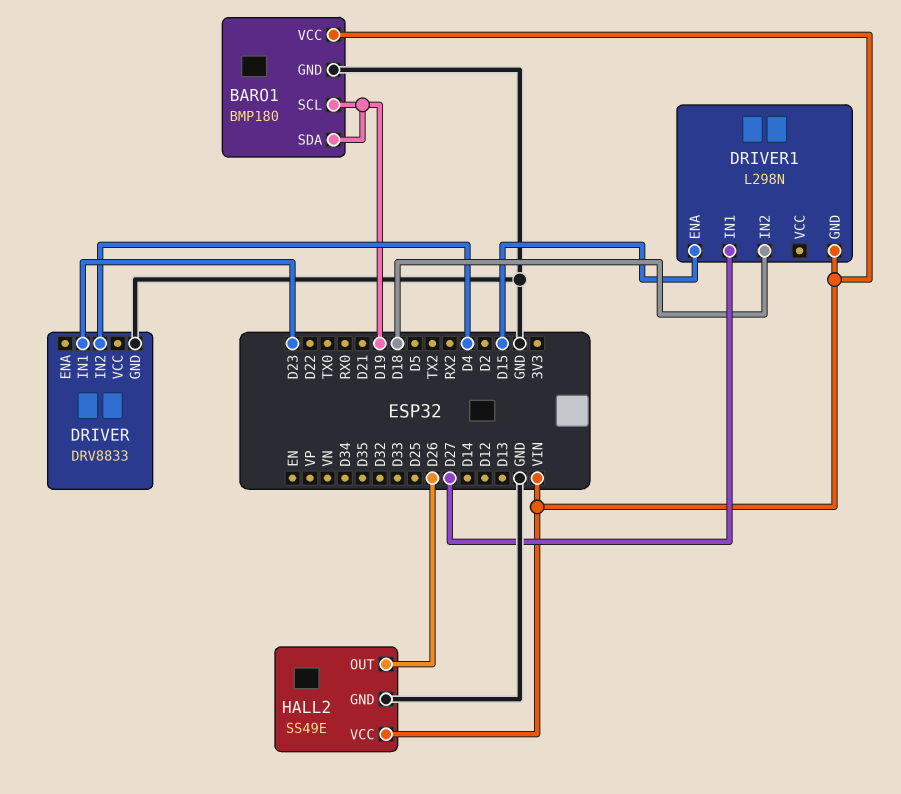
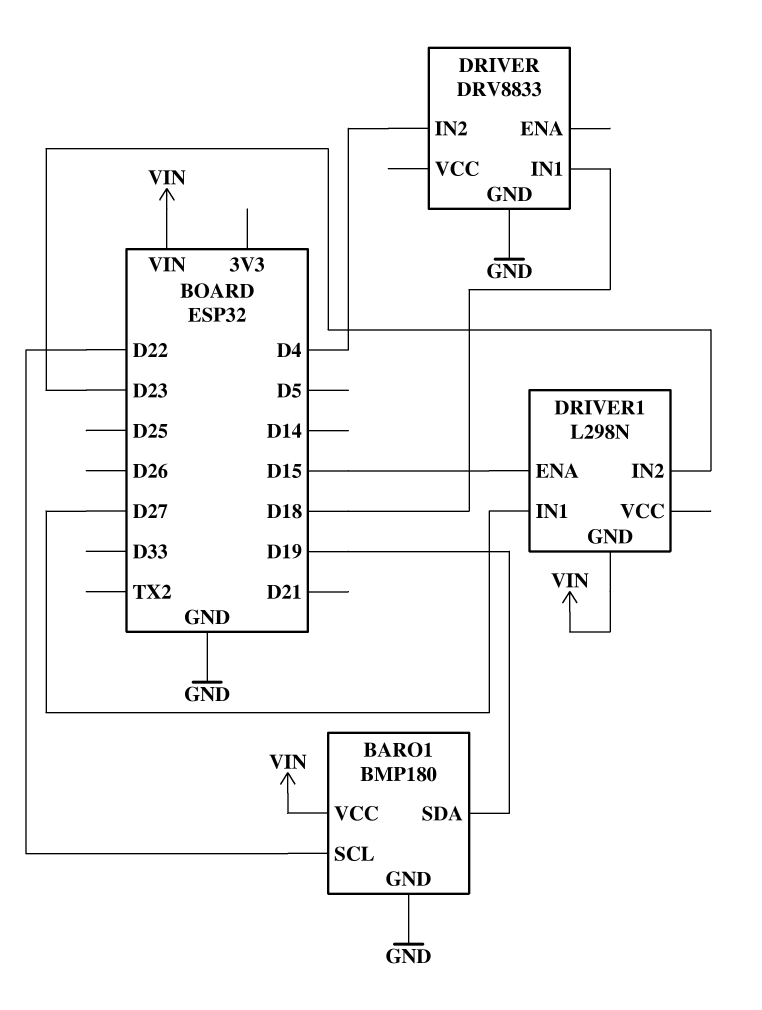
BARO1 pin SCL: D19 -> D22
DRIVER pin IN1: D23 -> D18
DRIVER1 pin IN2: D18 -> D23
HALL2: SS49E -> none
HALL2 pin GND: GND -> none
HALL2 pin OUT: D26 -> none
HALL2 pin VCC: VIN -> none

